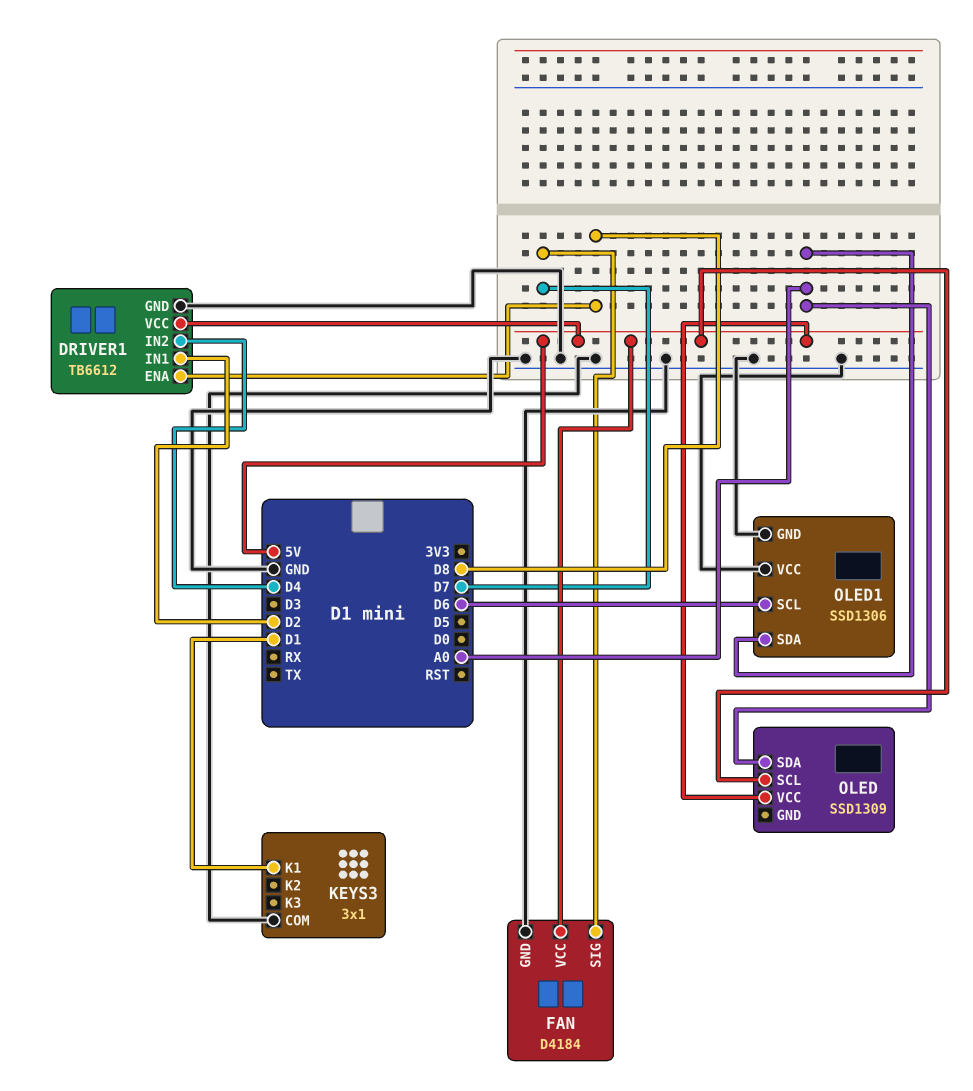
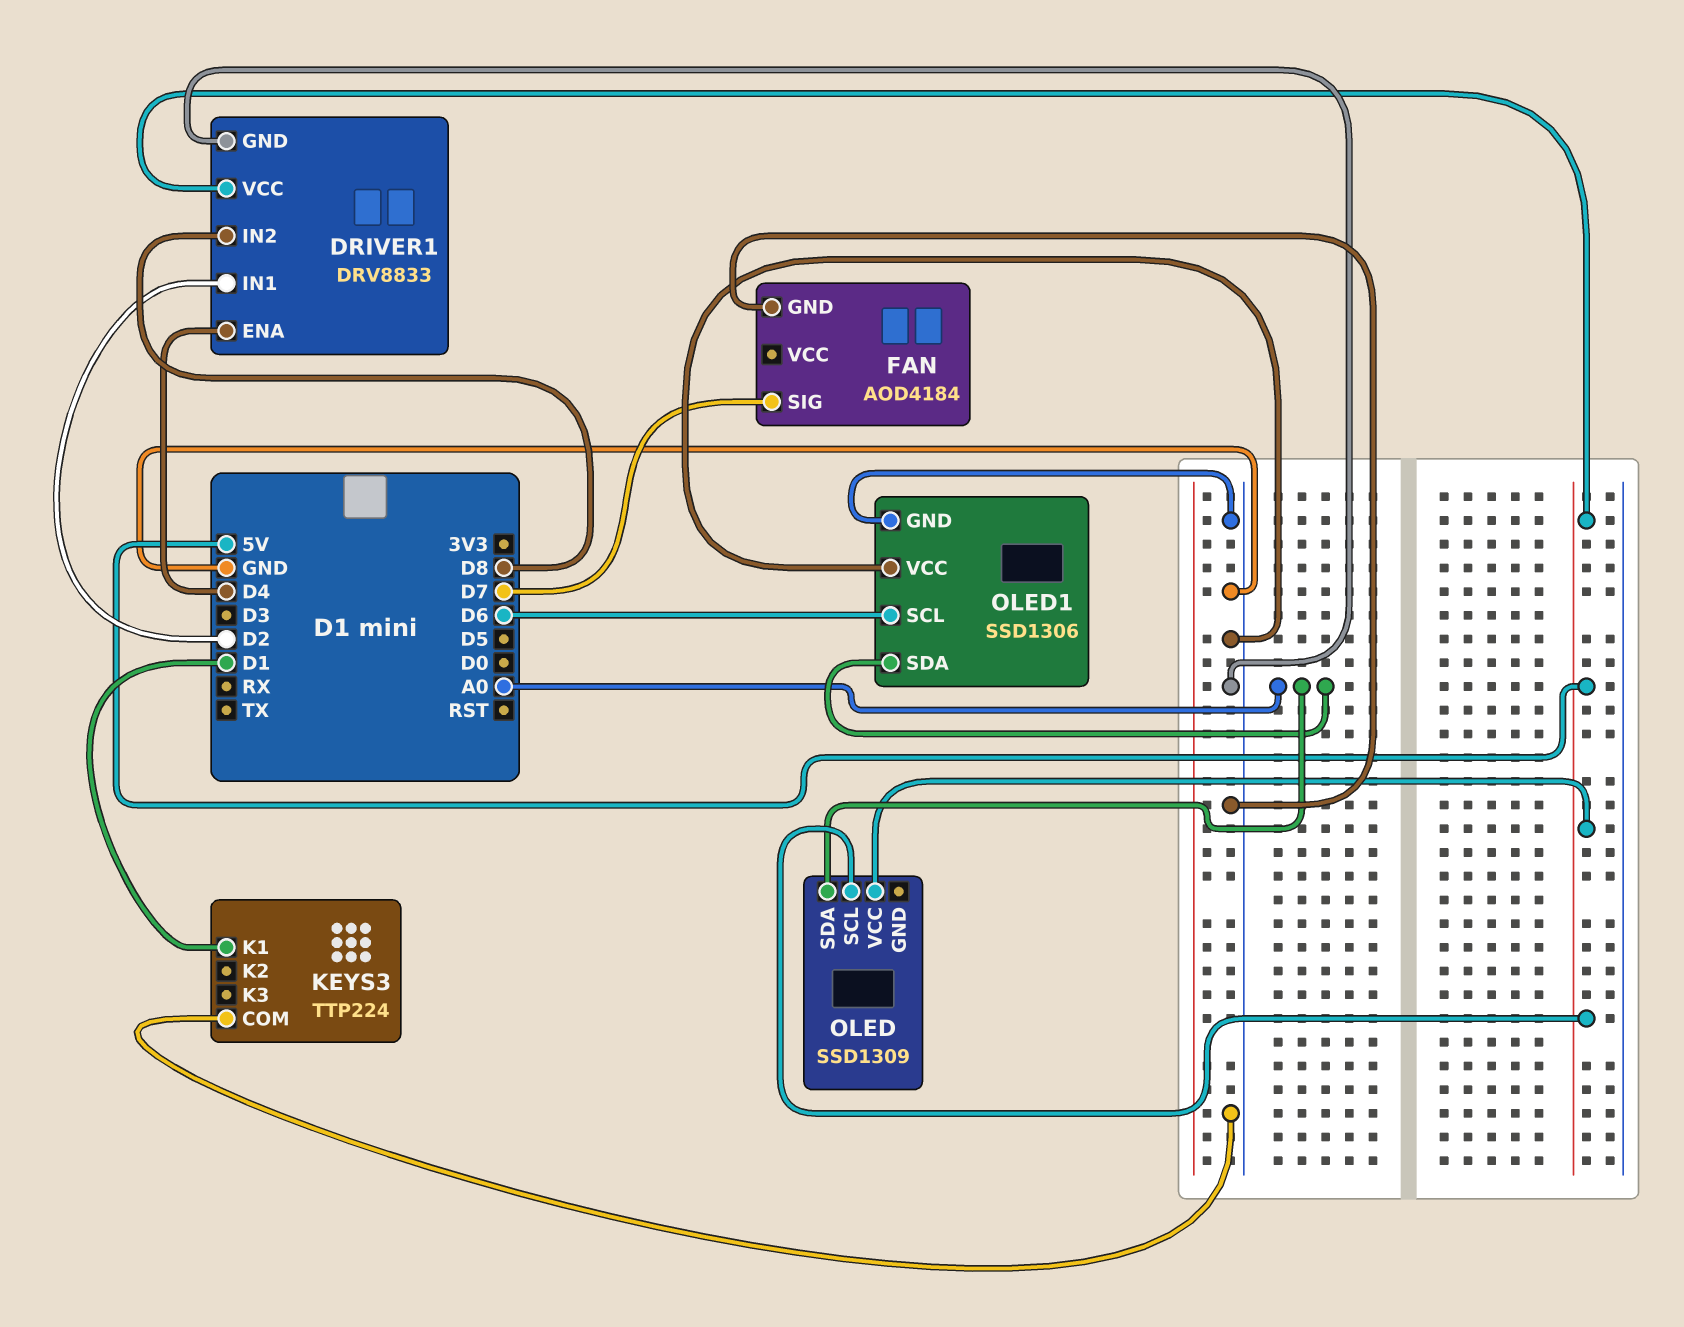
DRIVER1: TB6612 -> DRV8833
DRIVER1 pin ENA: D8 -> D4
DRIVER1 pin IN2: D4 -> D8
FAN: D4184 -> AOD4184
FAN pin VCC: 5V -> none
KEYS3: 3x1 -> TTP224

